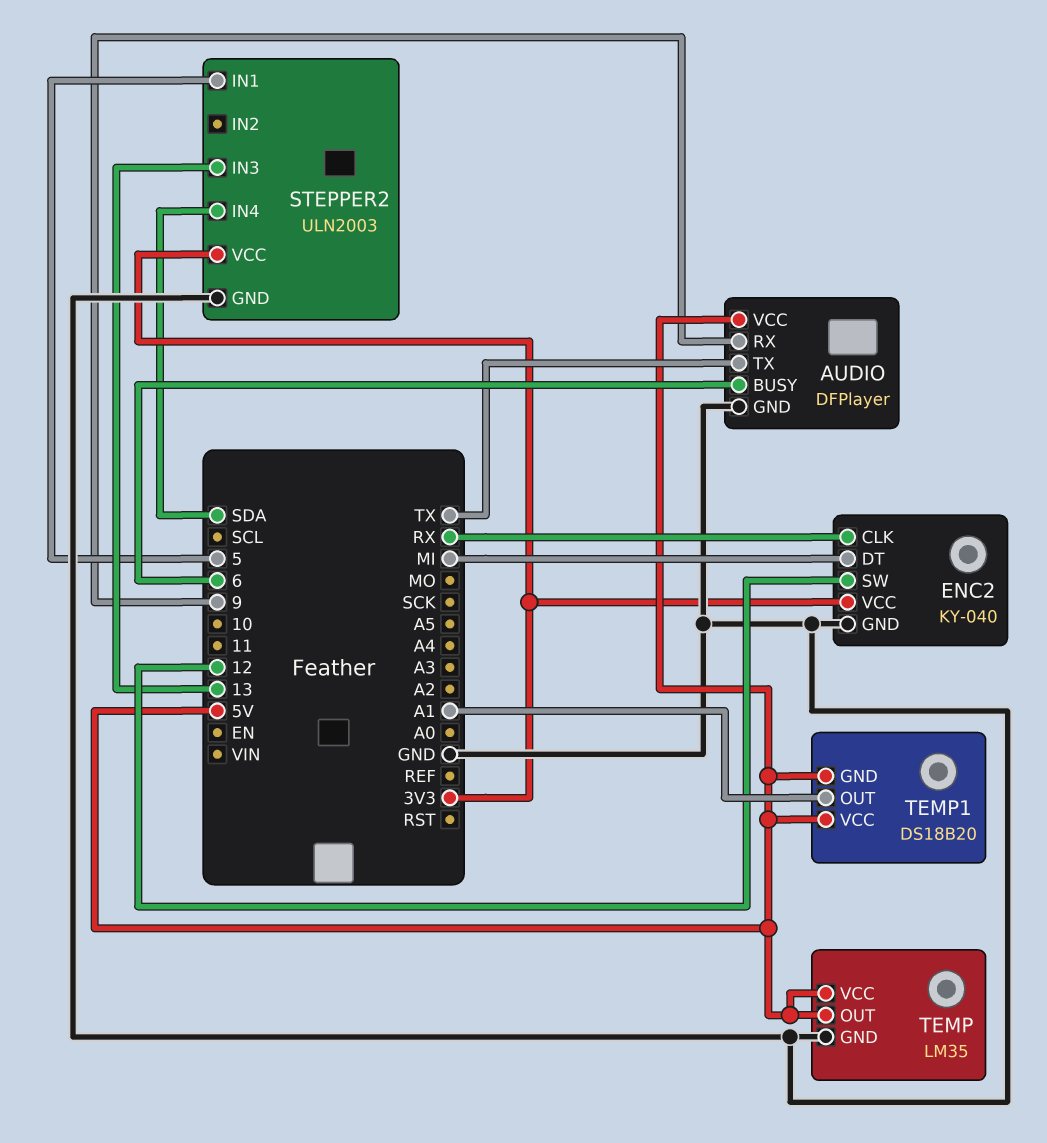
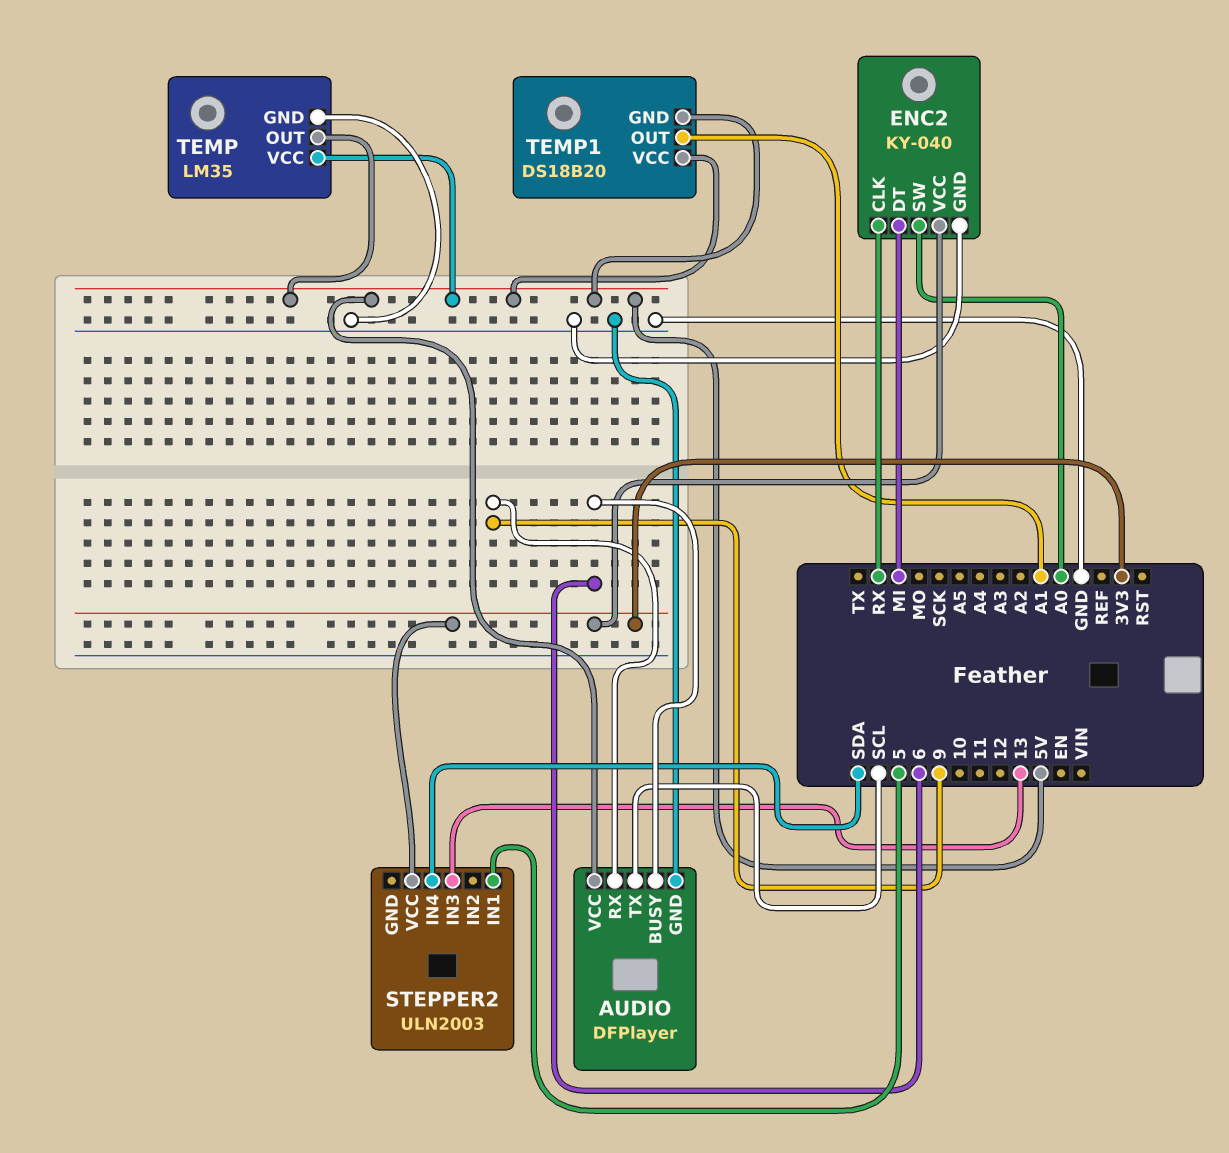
AUDIO pin TX: TX -> SCL
ENC2 pin SW: 12 -> A0
STEPPER2 pin GND: GND -> none

